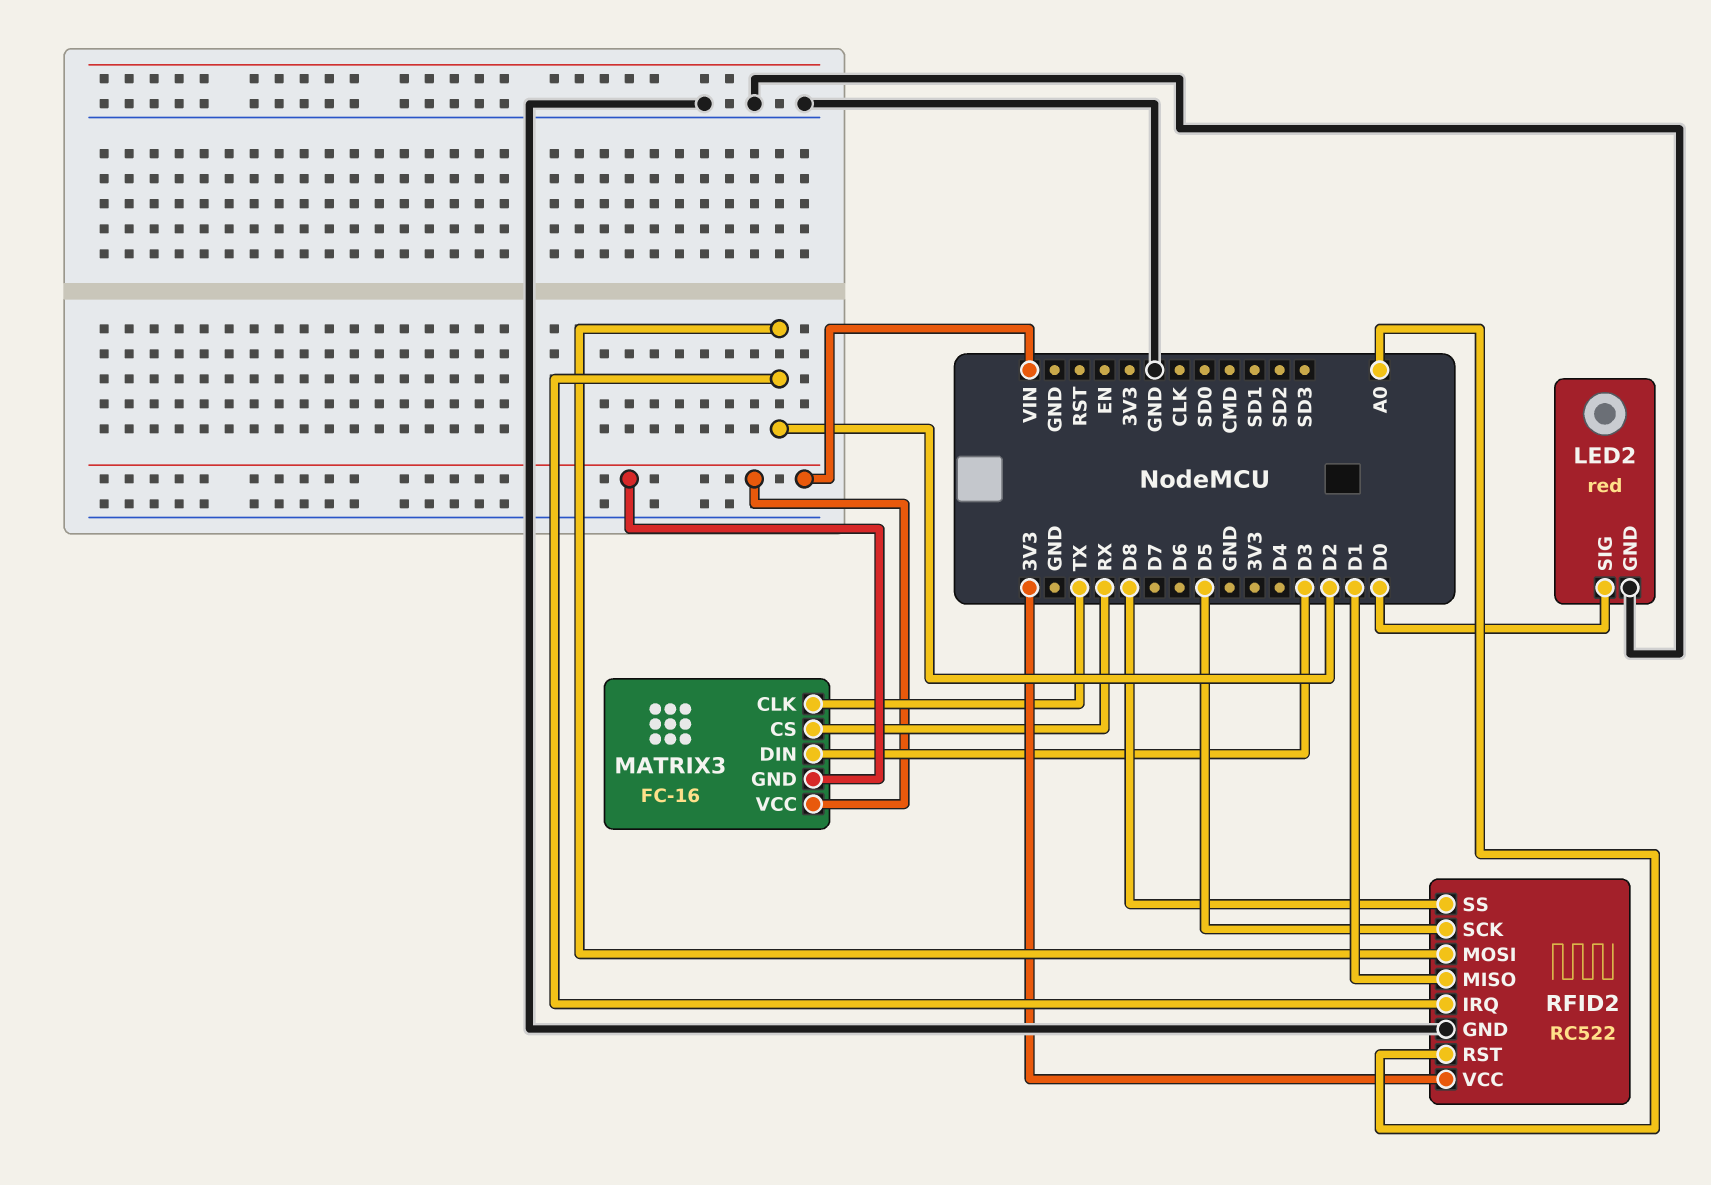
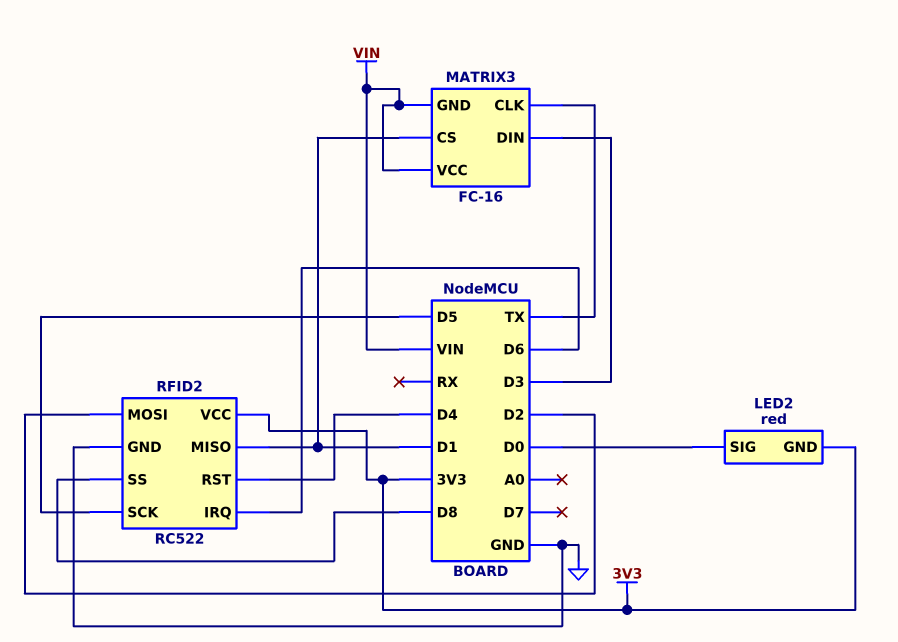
LED2 pin GND: GND -> 3V3
MATRIX3 pin CS: RX -> D1
RFID2 pin IRQ: D2 -> D6
RFID2 pin RST: A0 -> D4

